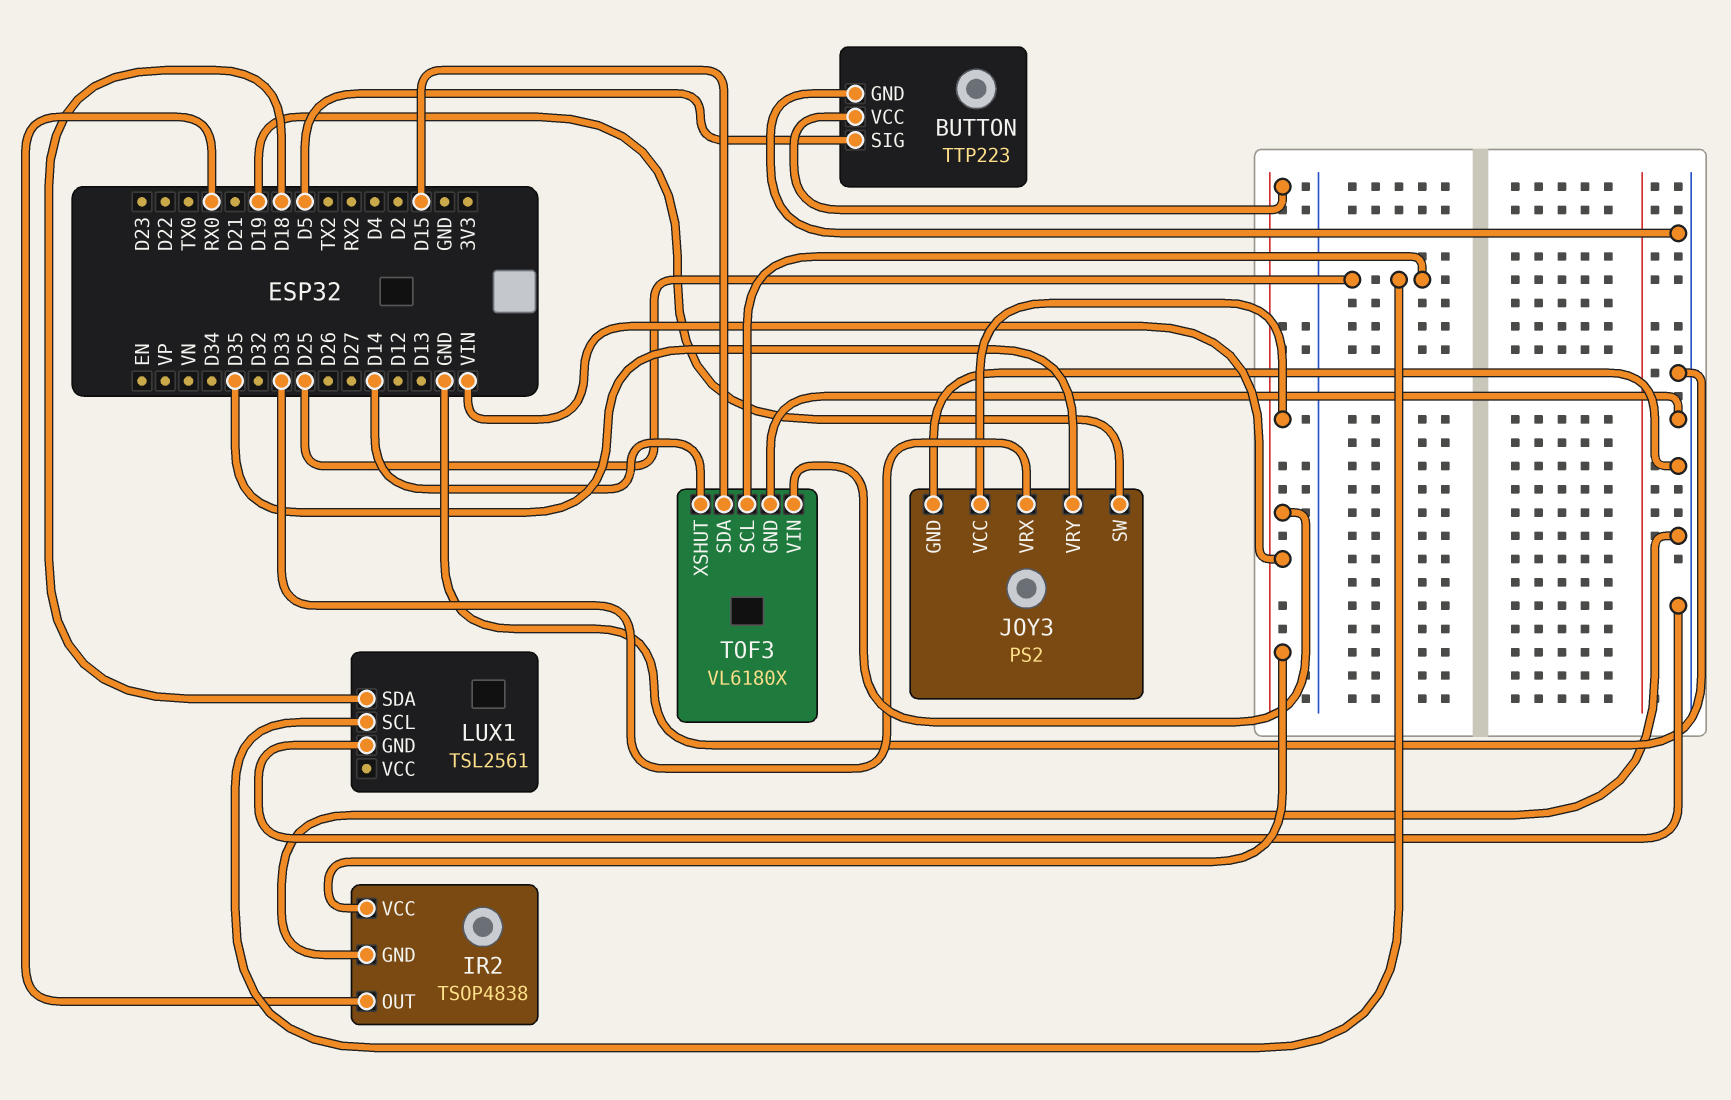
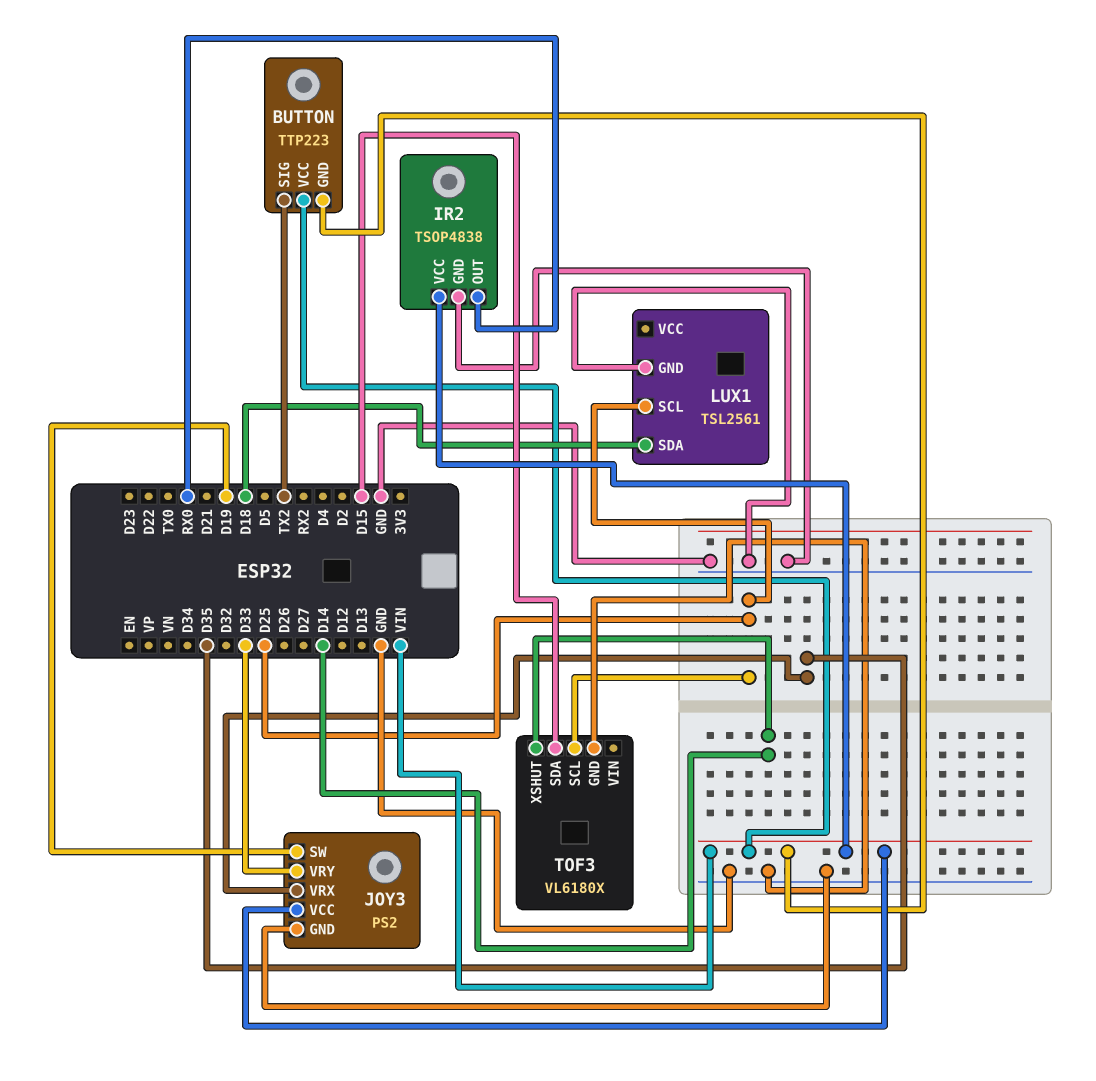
BUTTON pin GND: GND -> VIN
BUTTON pin SIG: D5 -> TX2
JOY3 pin VRX: D33 -> D35
JOY3 pin VRY: D35 -> D33
TOF3 pin VIN: VIN -> none

